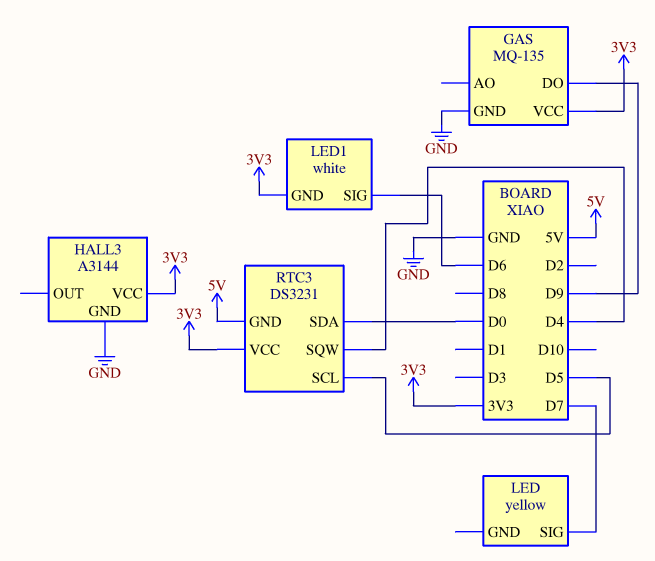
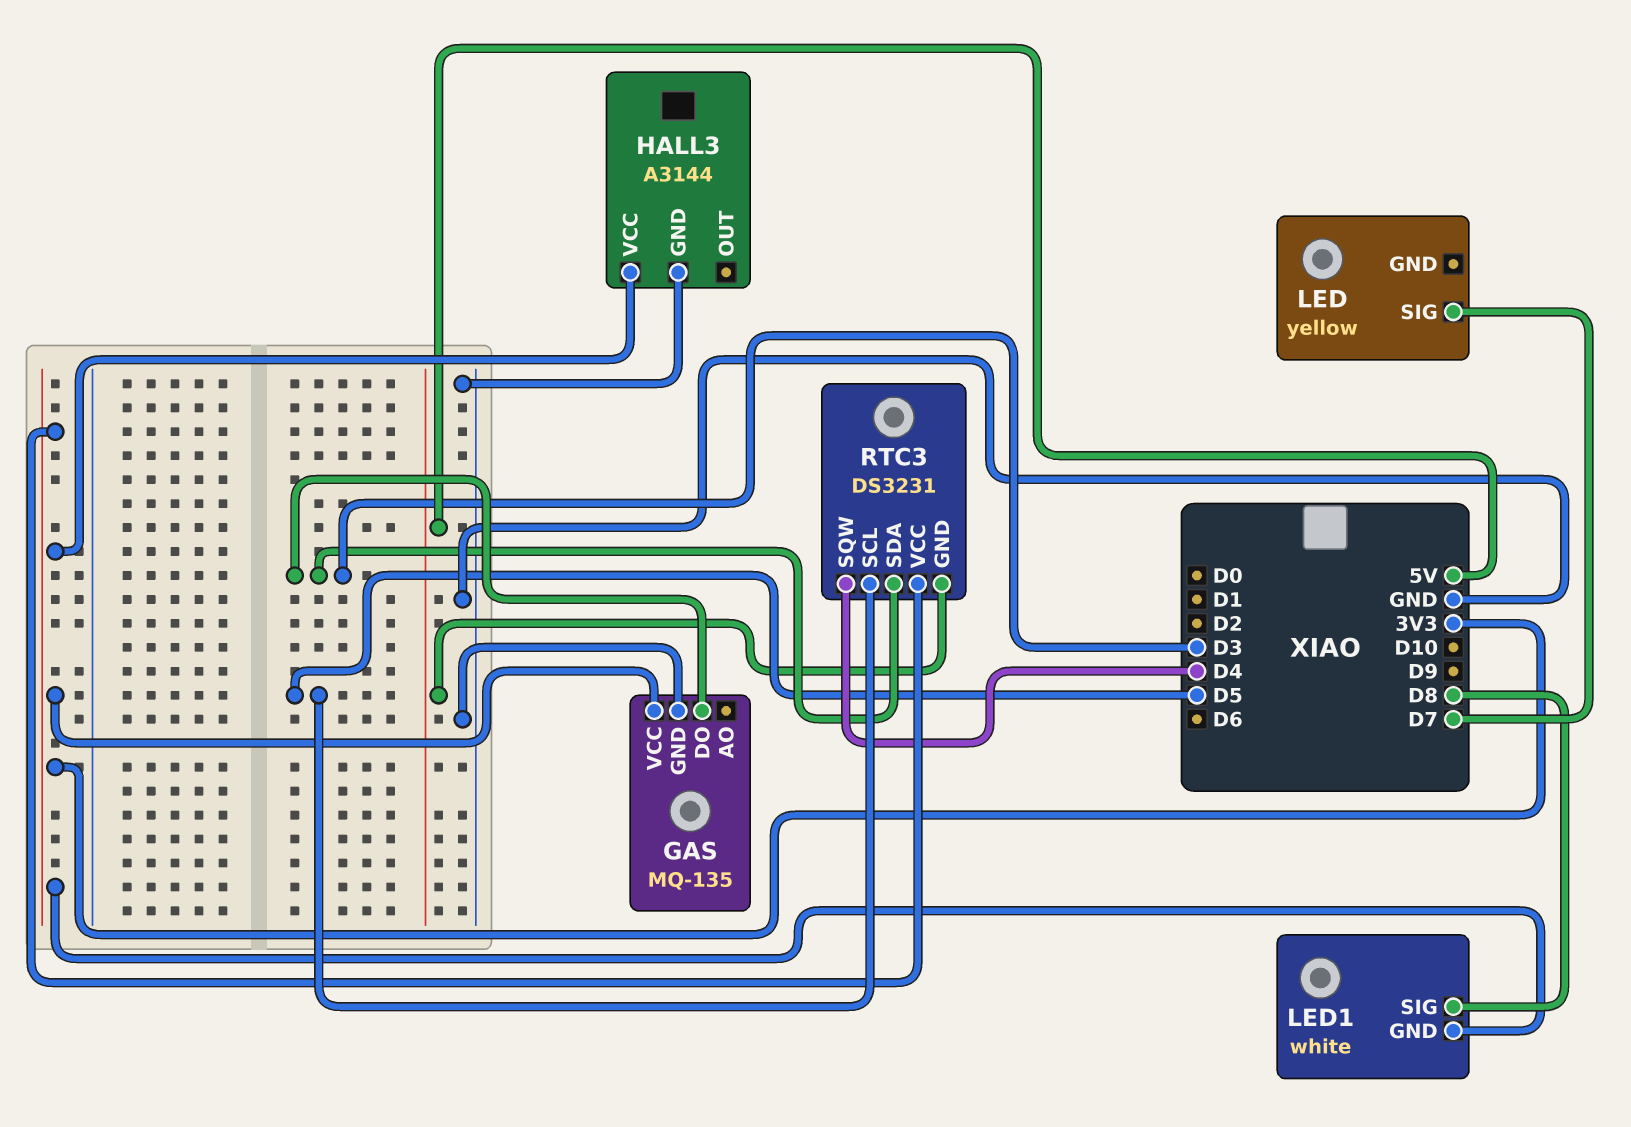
GAS pin DO: D9 -> D3
LED1 pin SIG: D6 -> D8
RTC3 pin SDA: D0 -> D3

